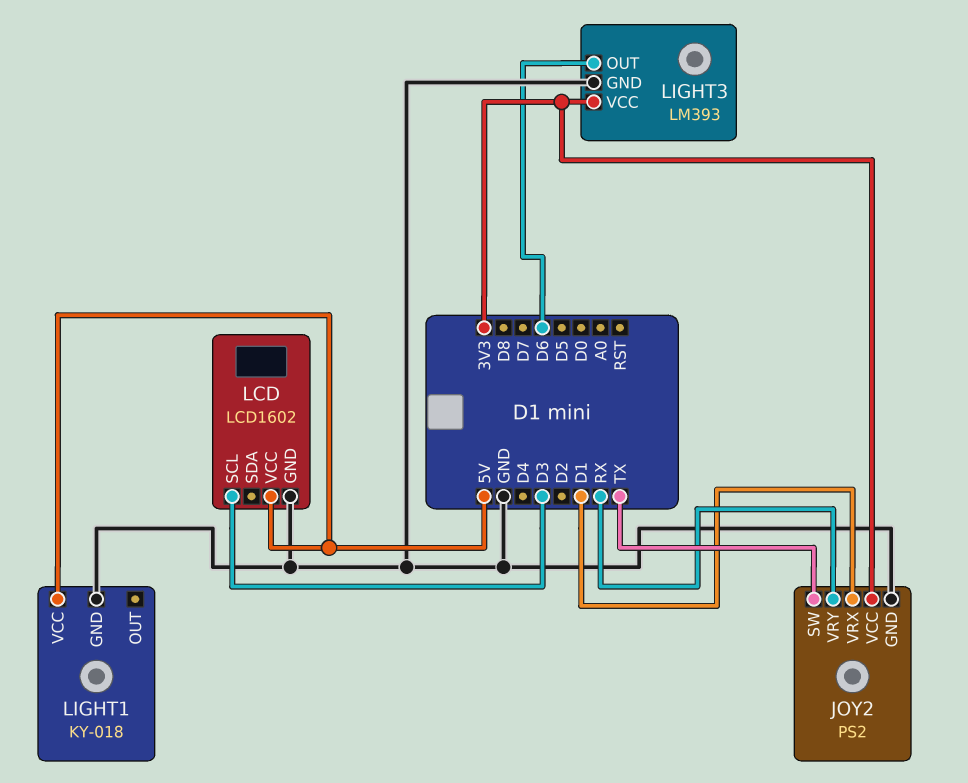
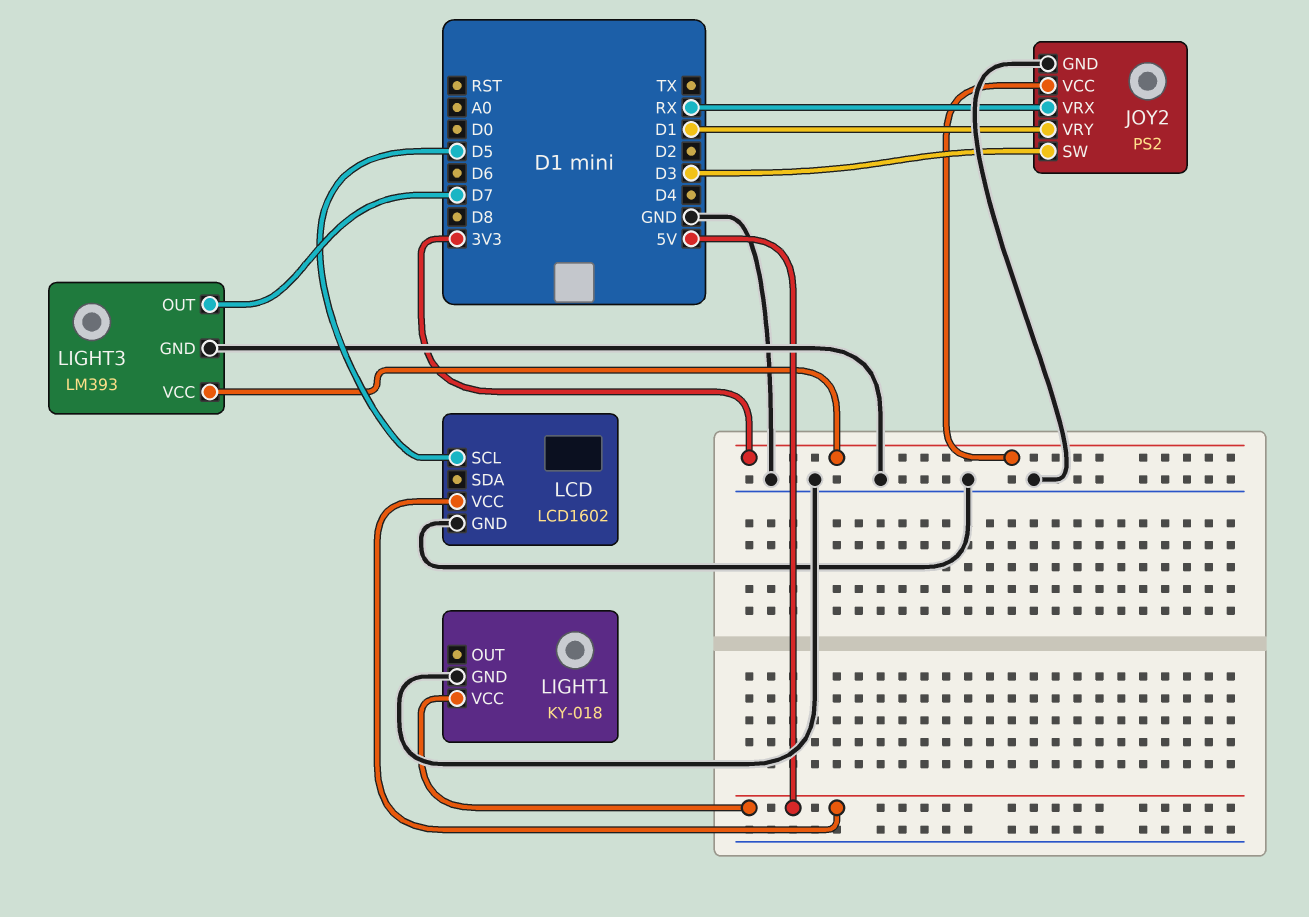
JOY2 pin SW: TX -> D3
JOY2 pin VRX: D1 -> RX
JOY2 pin VRY: RX -> D1
LCD pin SCL: D3 -> D5
LIGHT3 pin OUT: D6 -> D7

